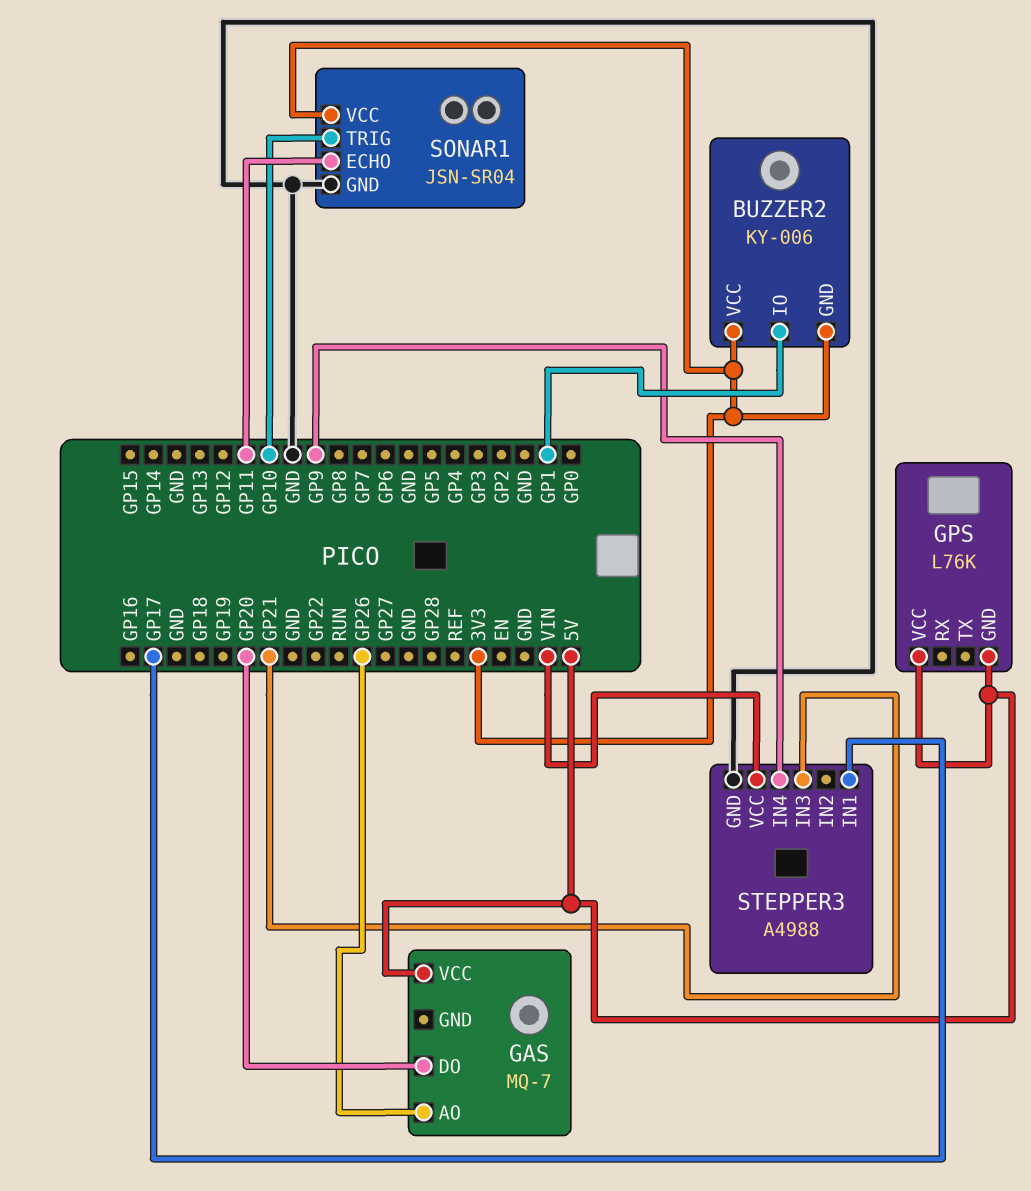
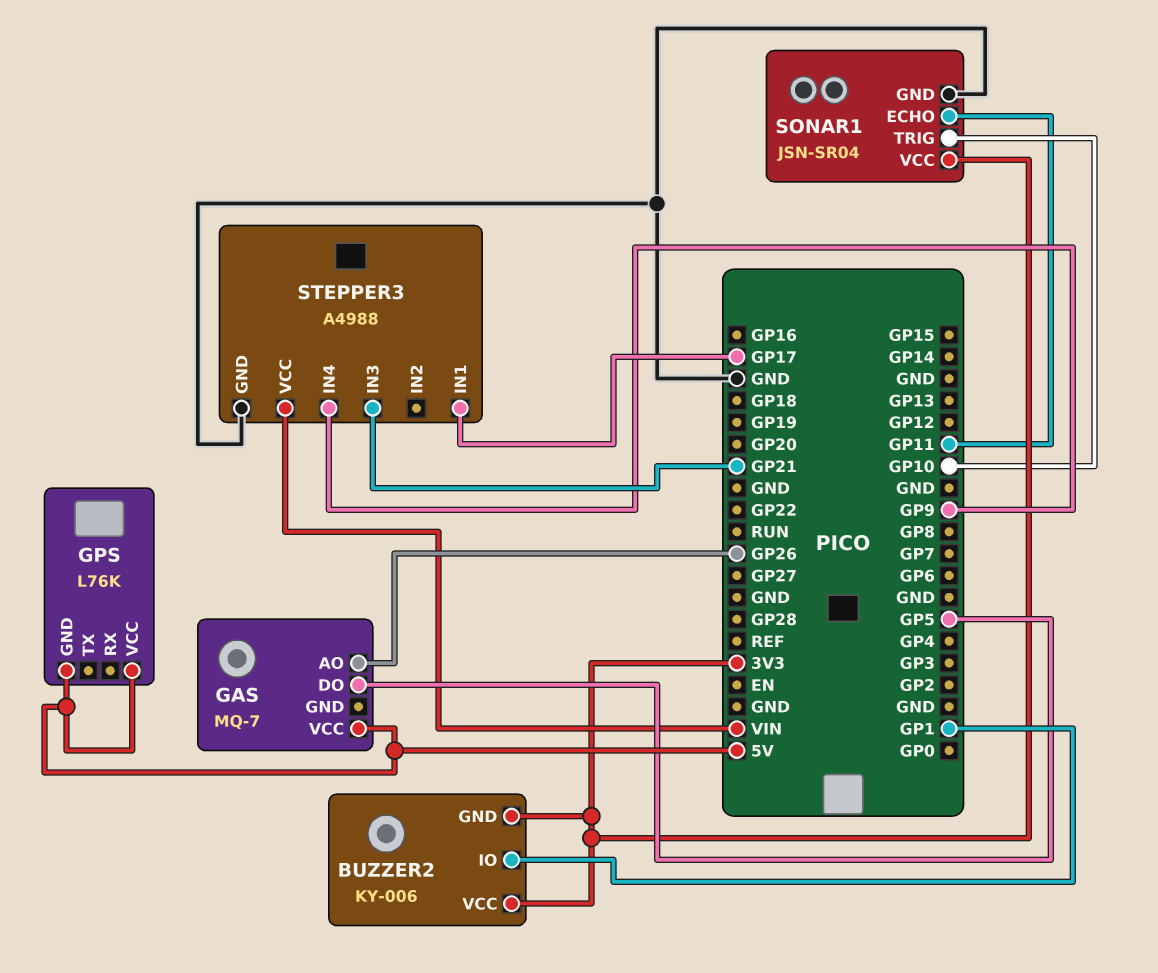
GAS pin DO: GP20 -> GP5

